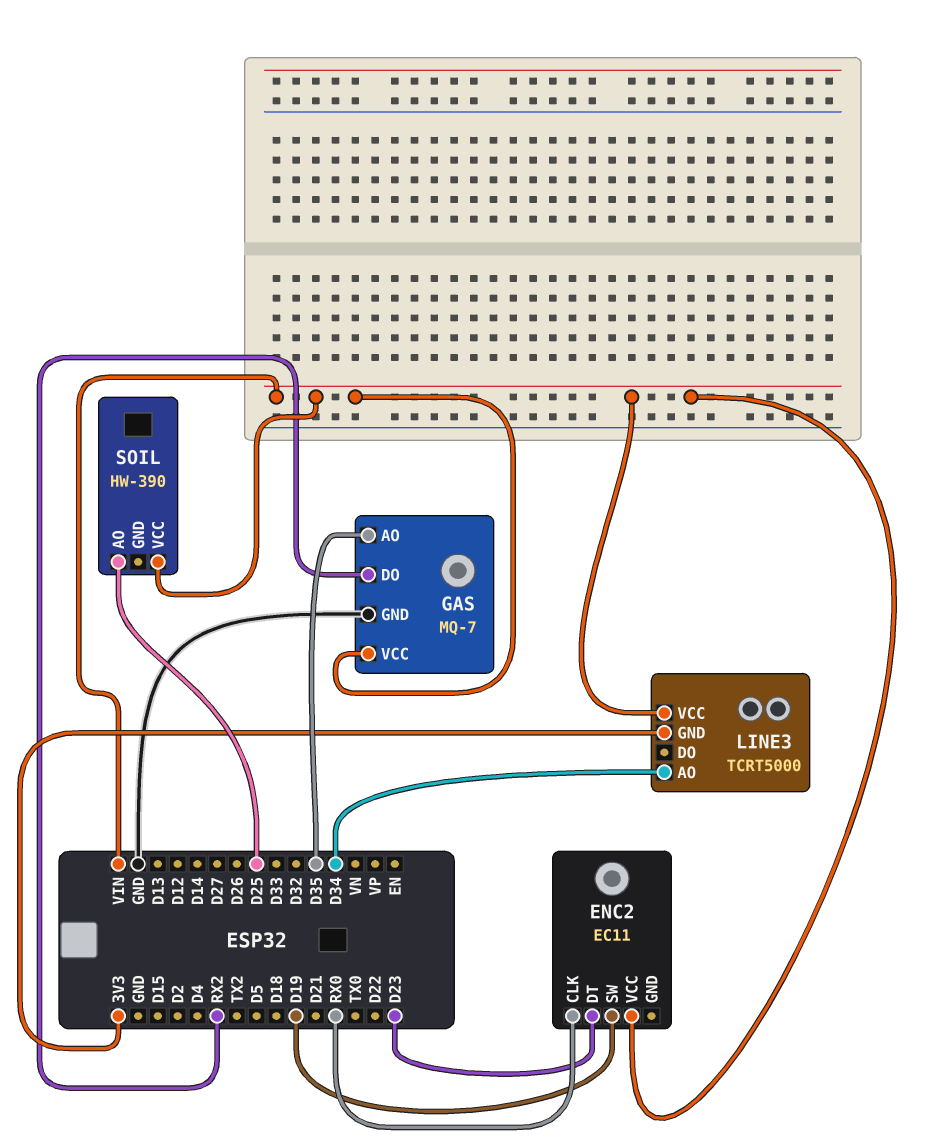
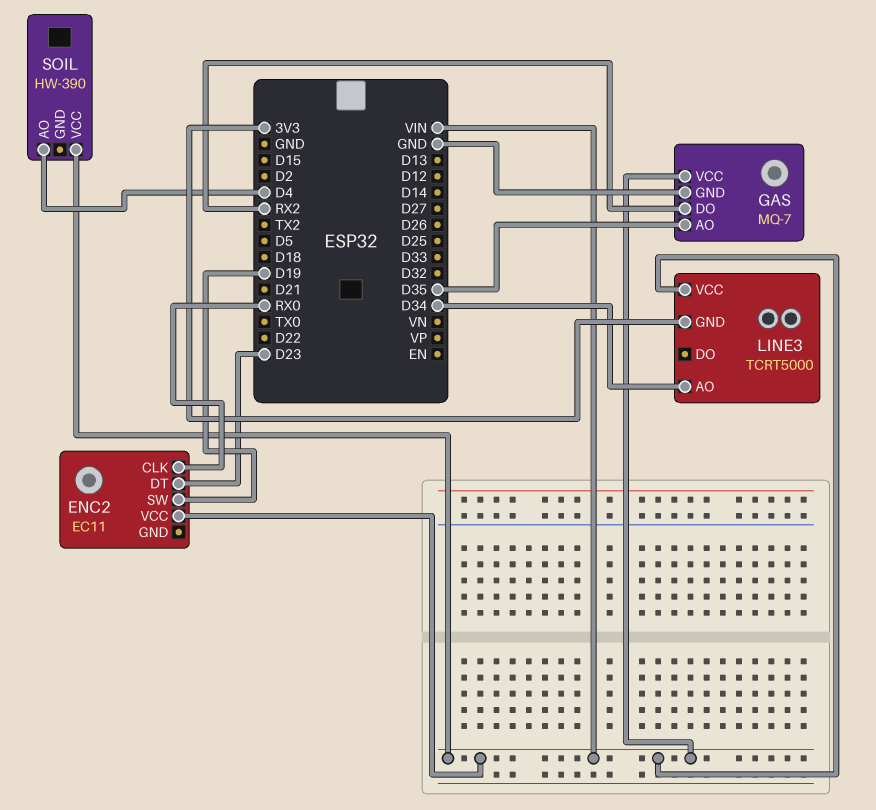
SOIL pin AO: D25 -> D4

